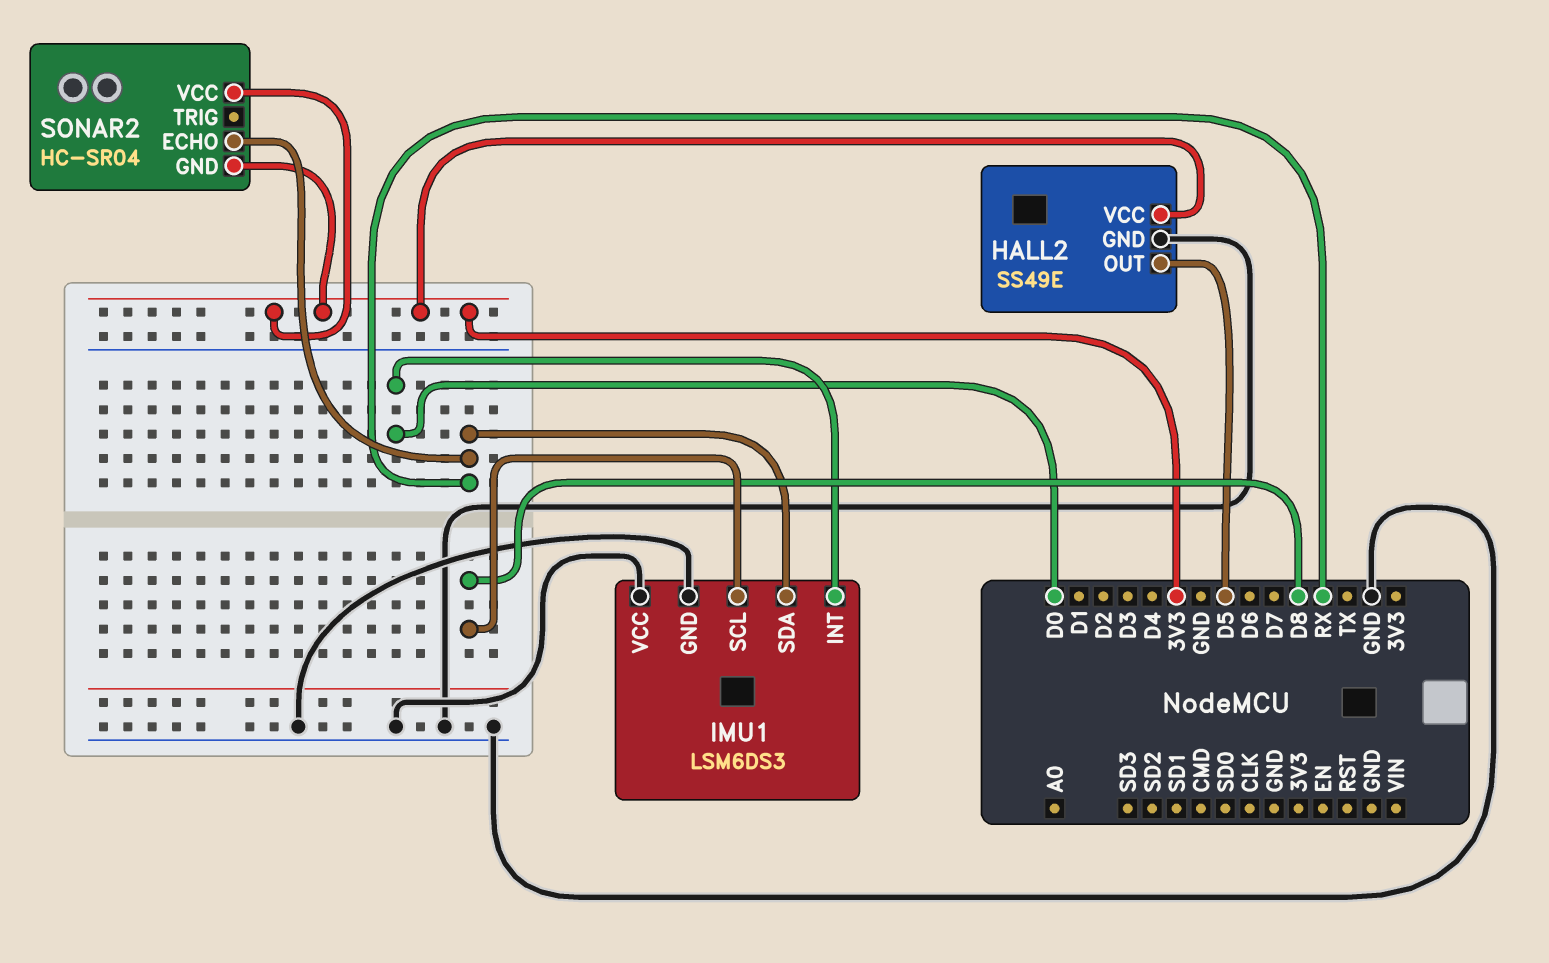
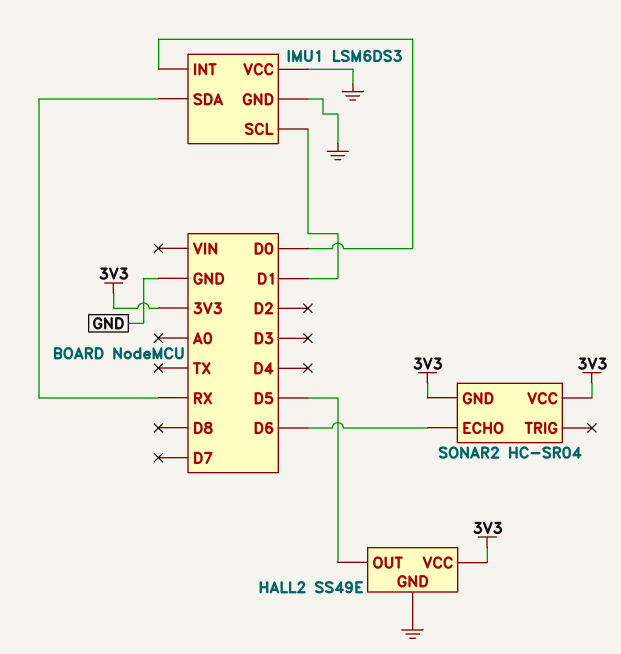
IMU1 pin SCL: D8 -> D1
SONAR2 pin ECHO: RX -> D6

